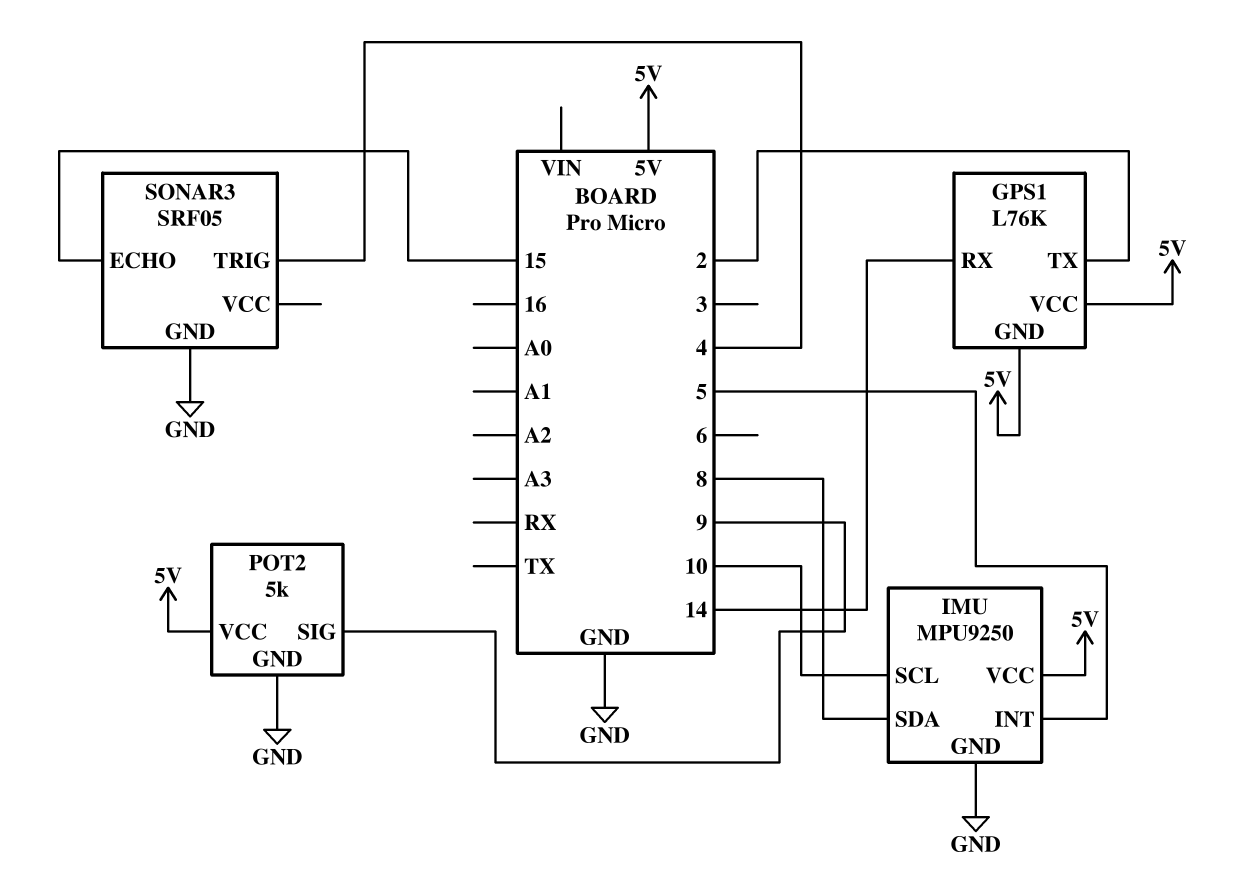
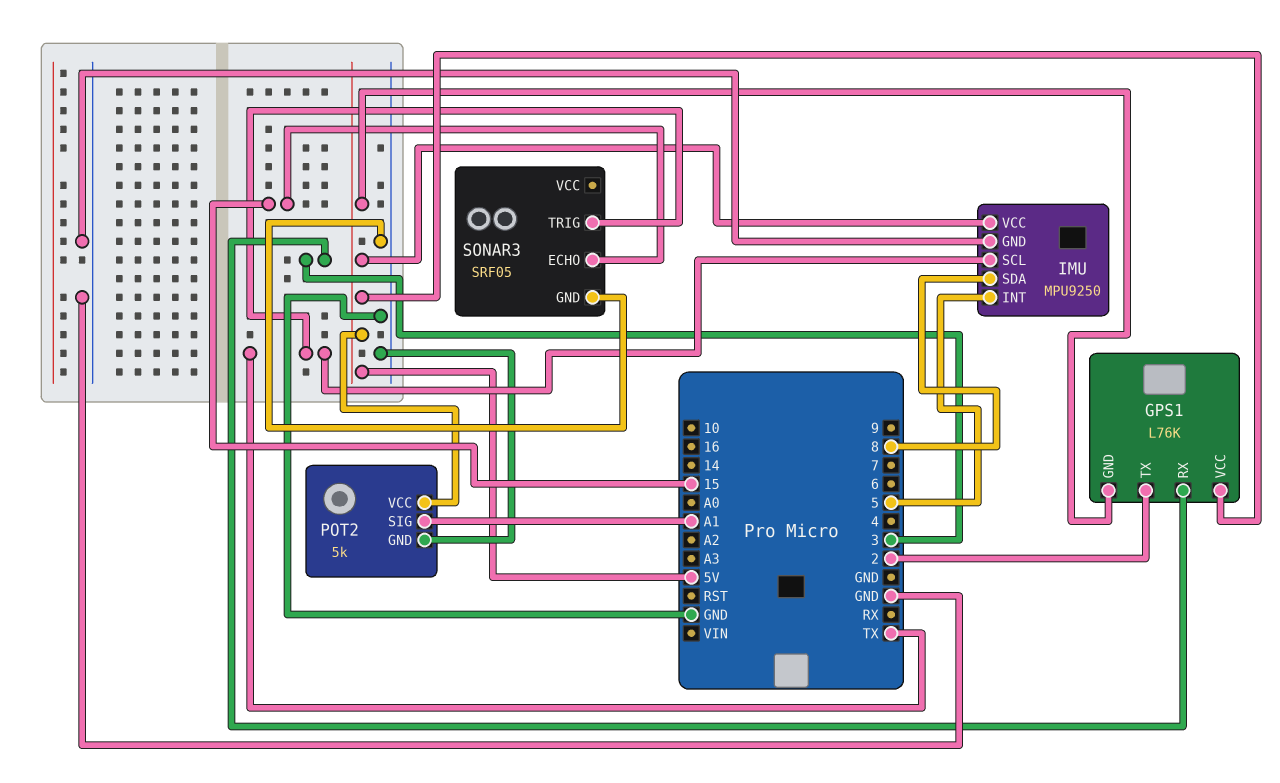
GPS1 pin RX: 14 -> 3
IMU pin SCL: 10 -> TX
POT2 pin SIG: 9 -> A1
SONAR3 pin TRIG: 4 -> TX

